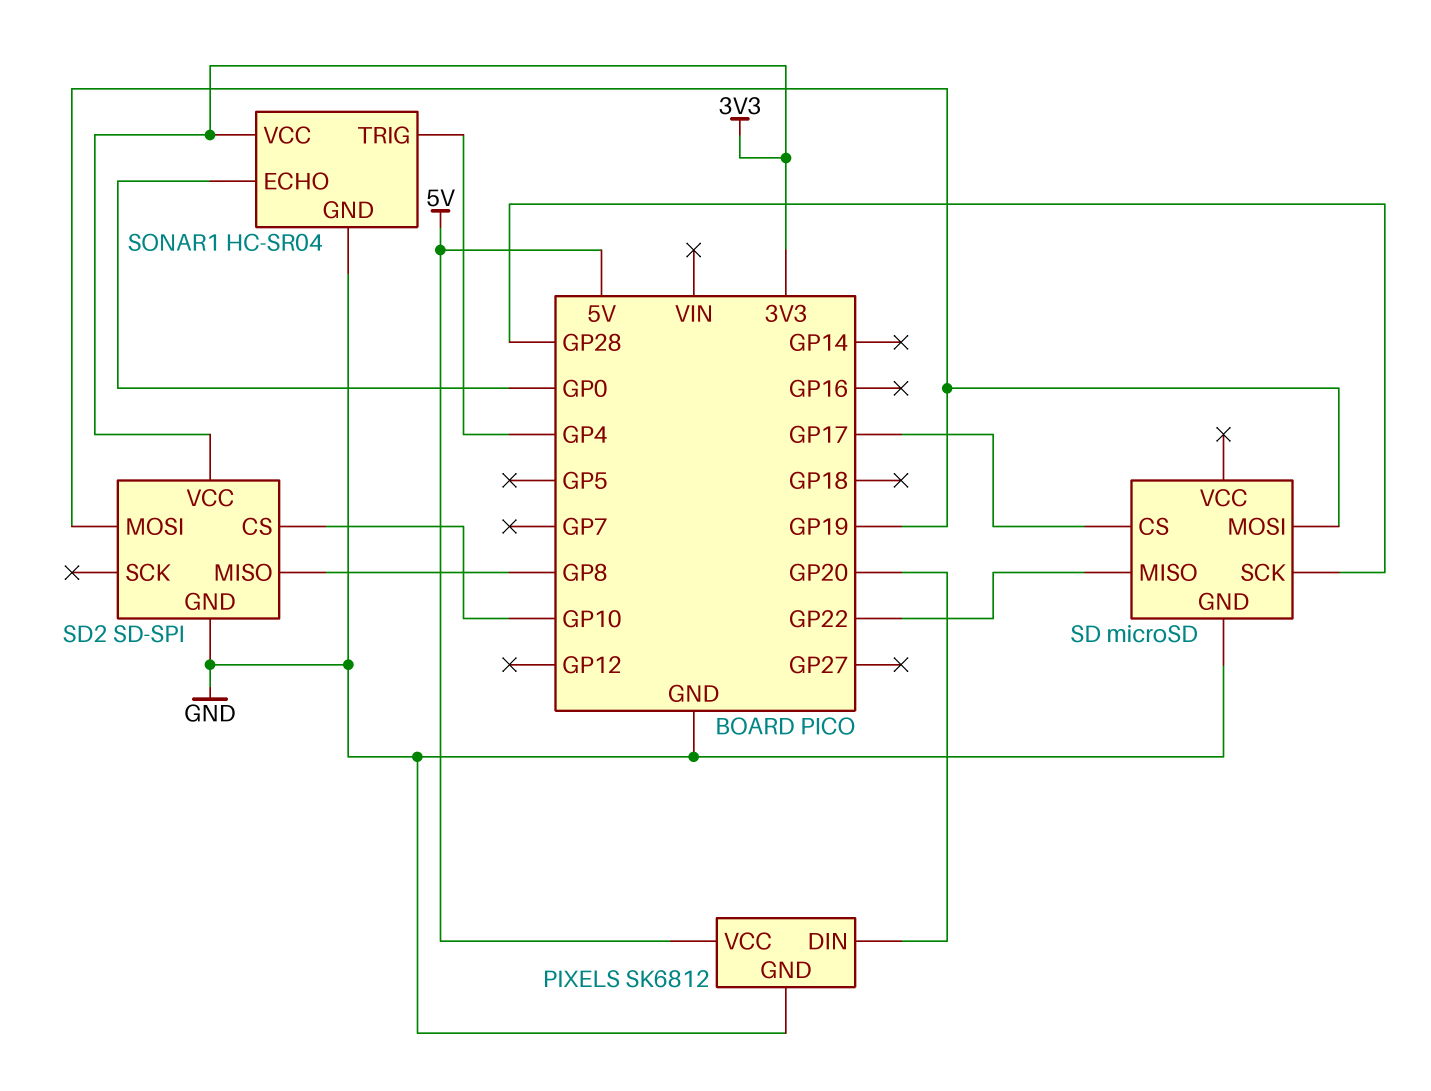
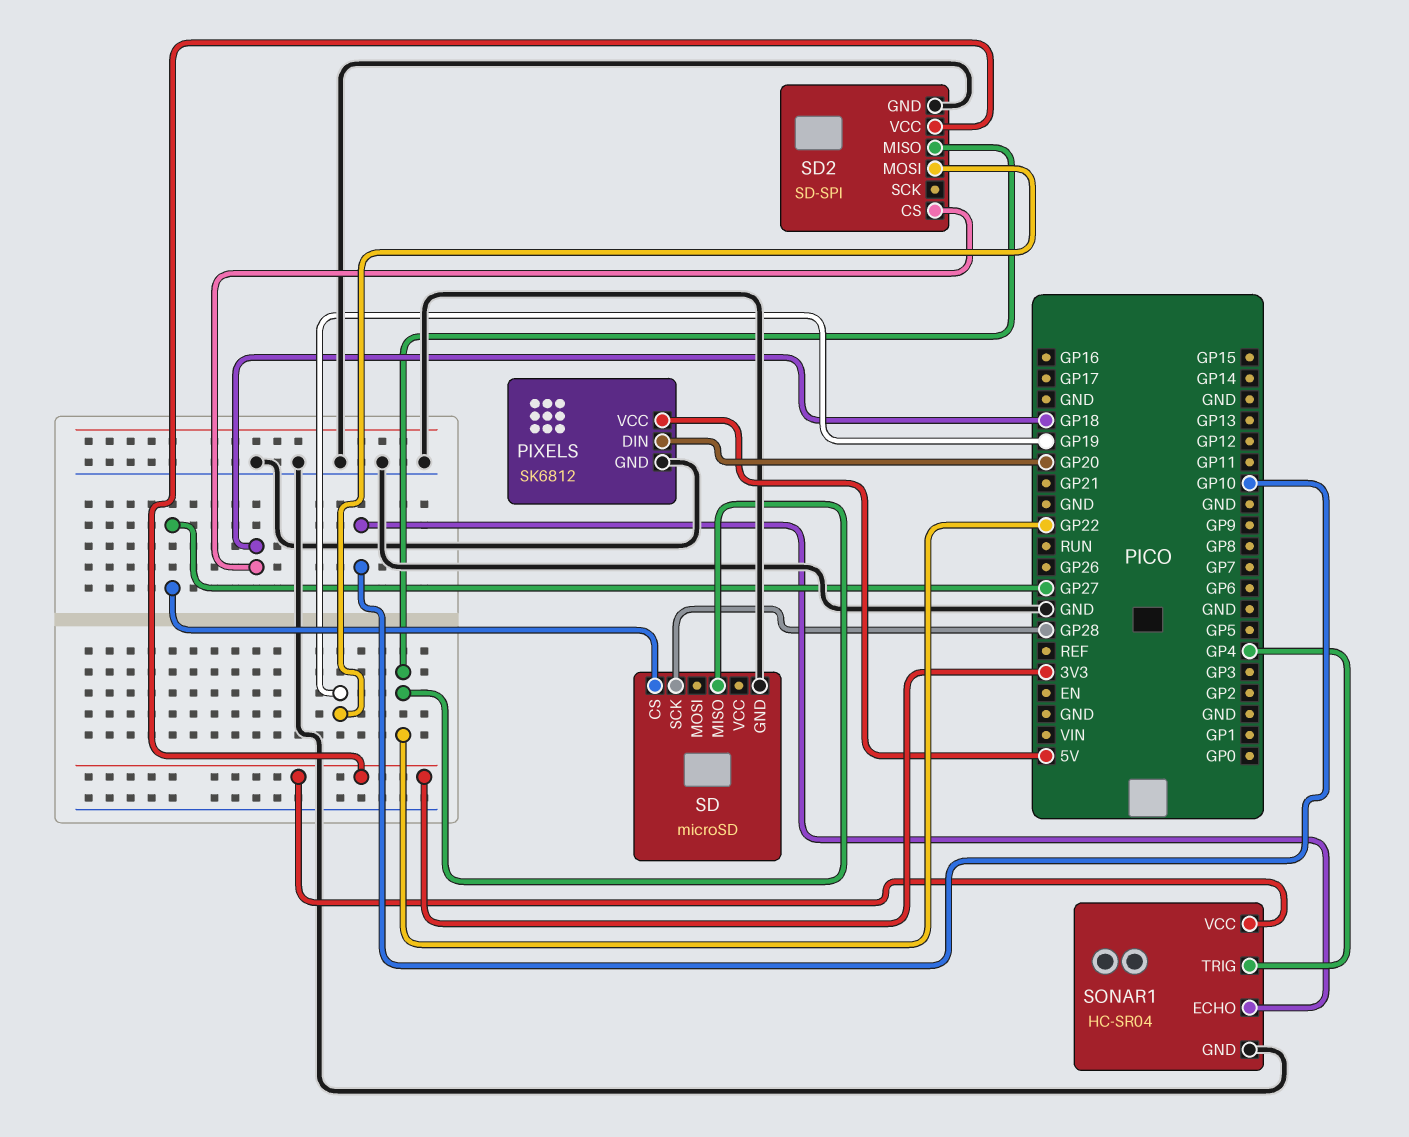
SD pin CS: GP17 -> GP27
SD pin MOSI: GP19 -> none
SD2 pin CS: GP10 -> GP18
SD2 pin MISO: GP8 -> GP22
SONAR1 pin ECHO: GP0 -> GP10

